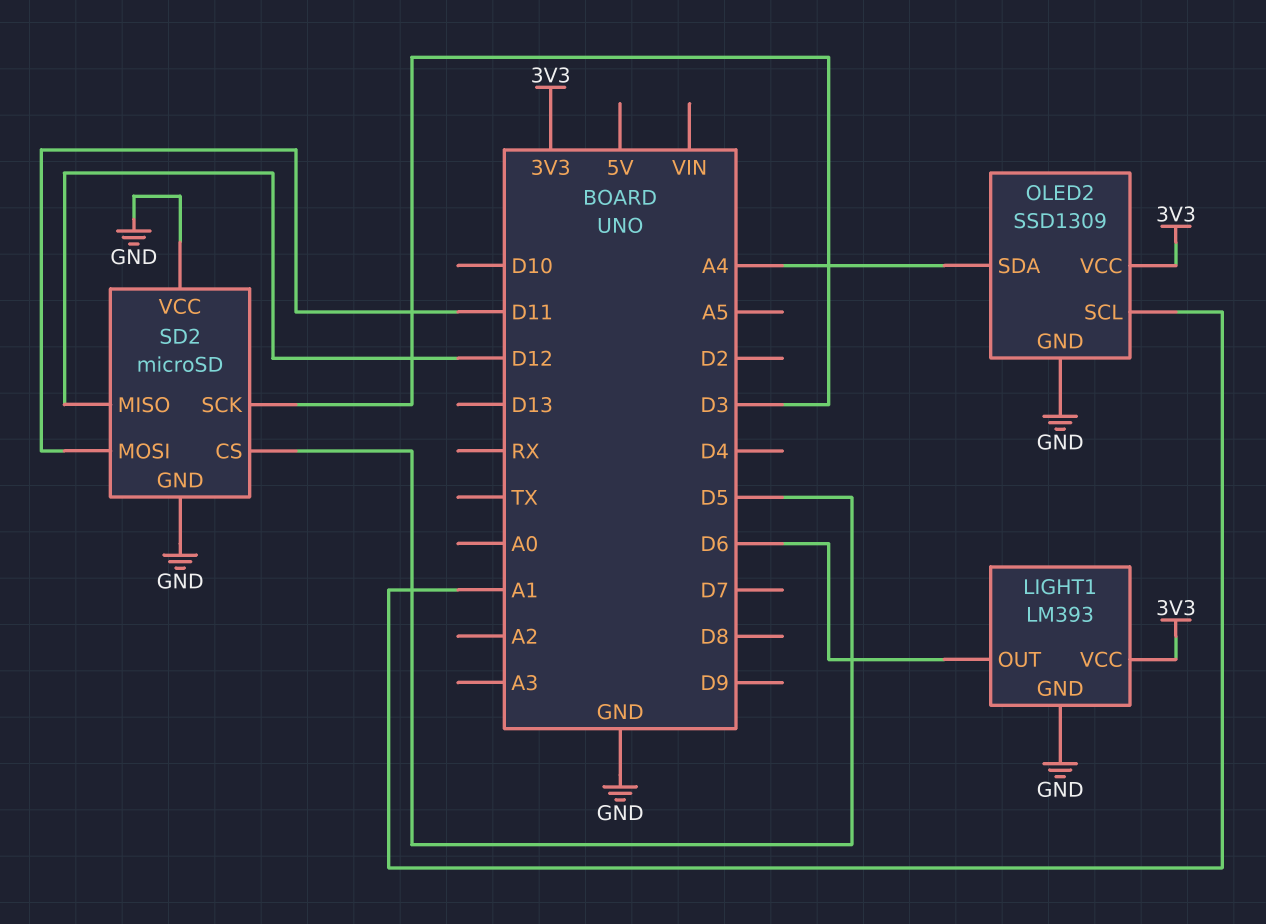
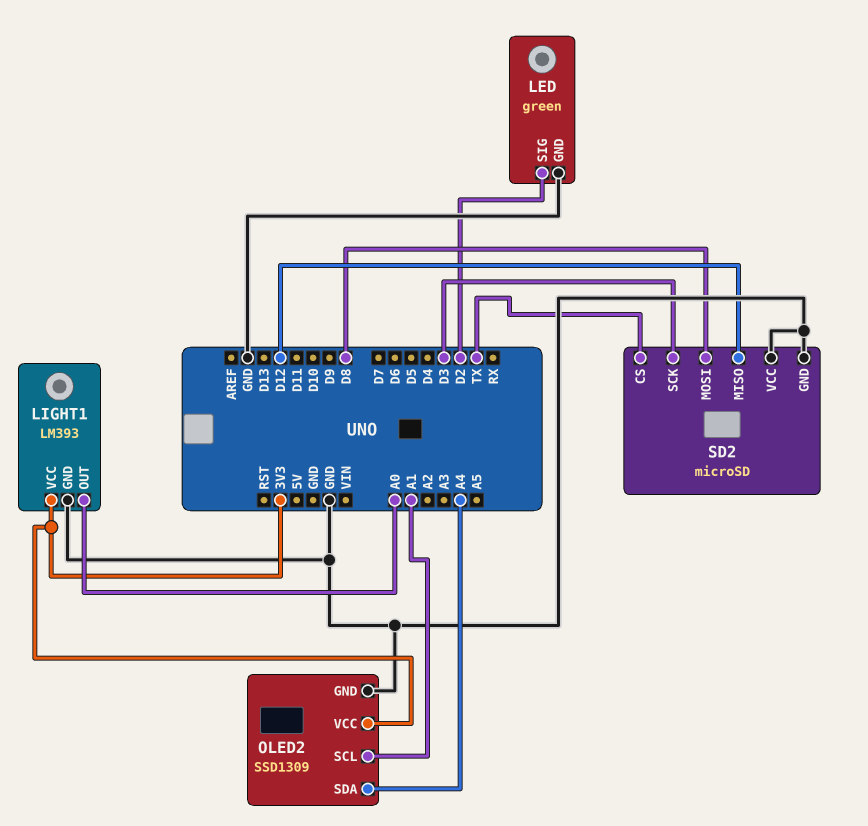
LED: none -> green
LED pin GND: none -> GND
LED pin SIG: none -> D2
LIGHT1 pin OUT: D6 -> A0
SD2 pin CS: D5 -> TX
SD2 pin MOSI: D11 -> D8

